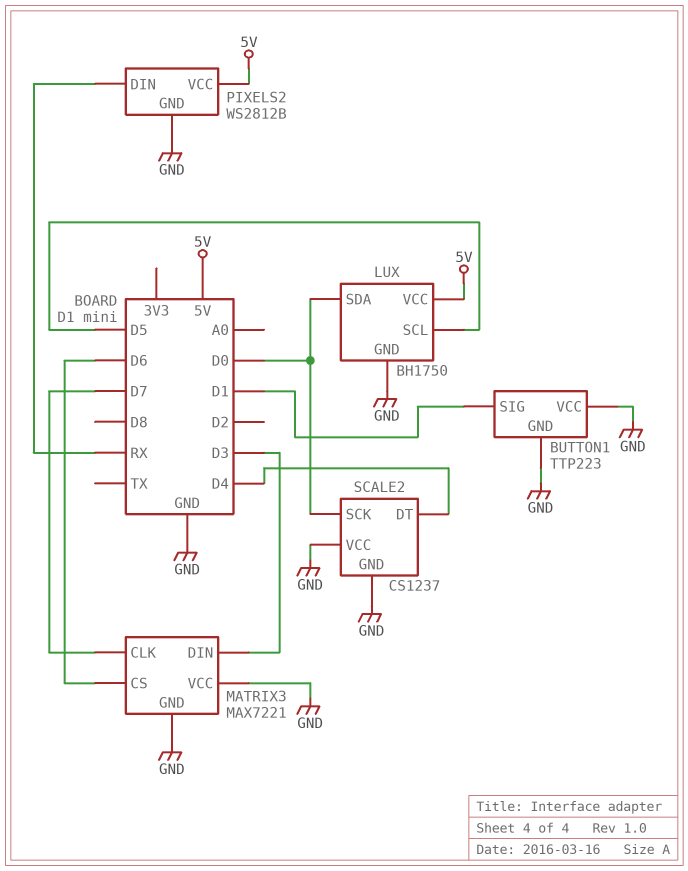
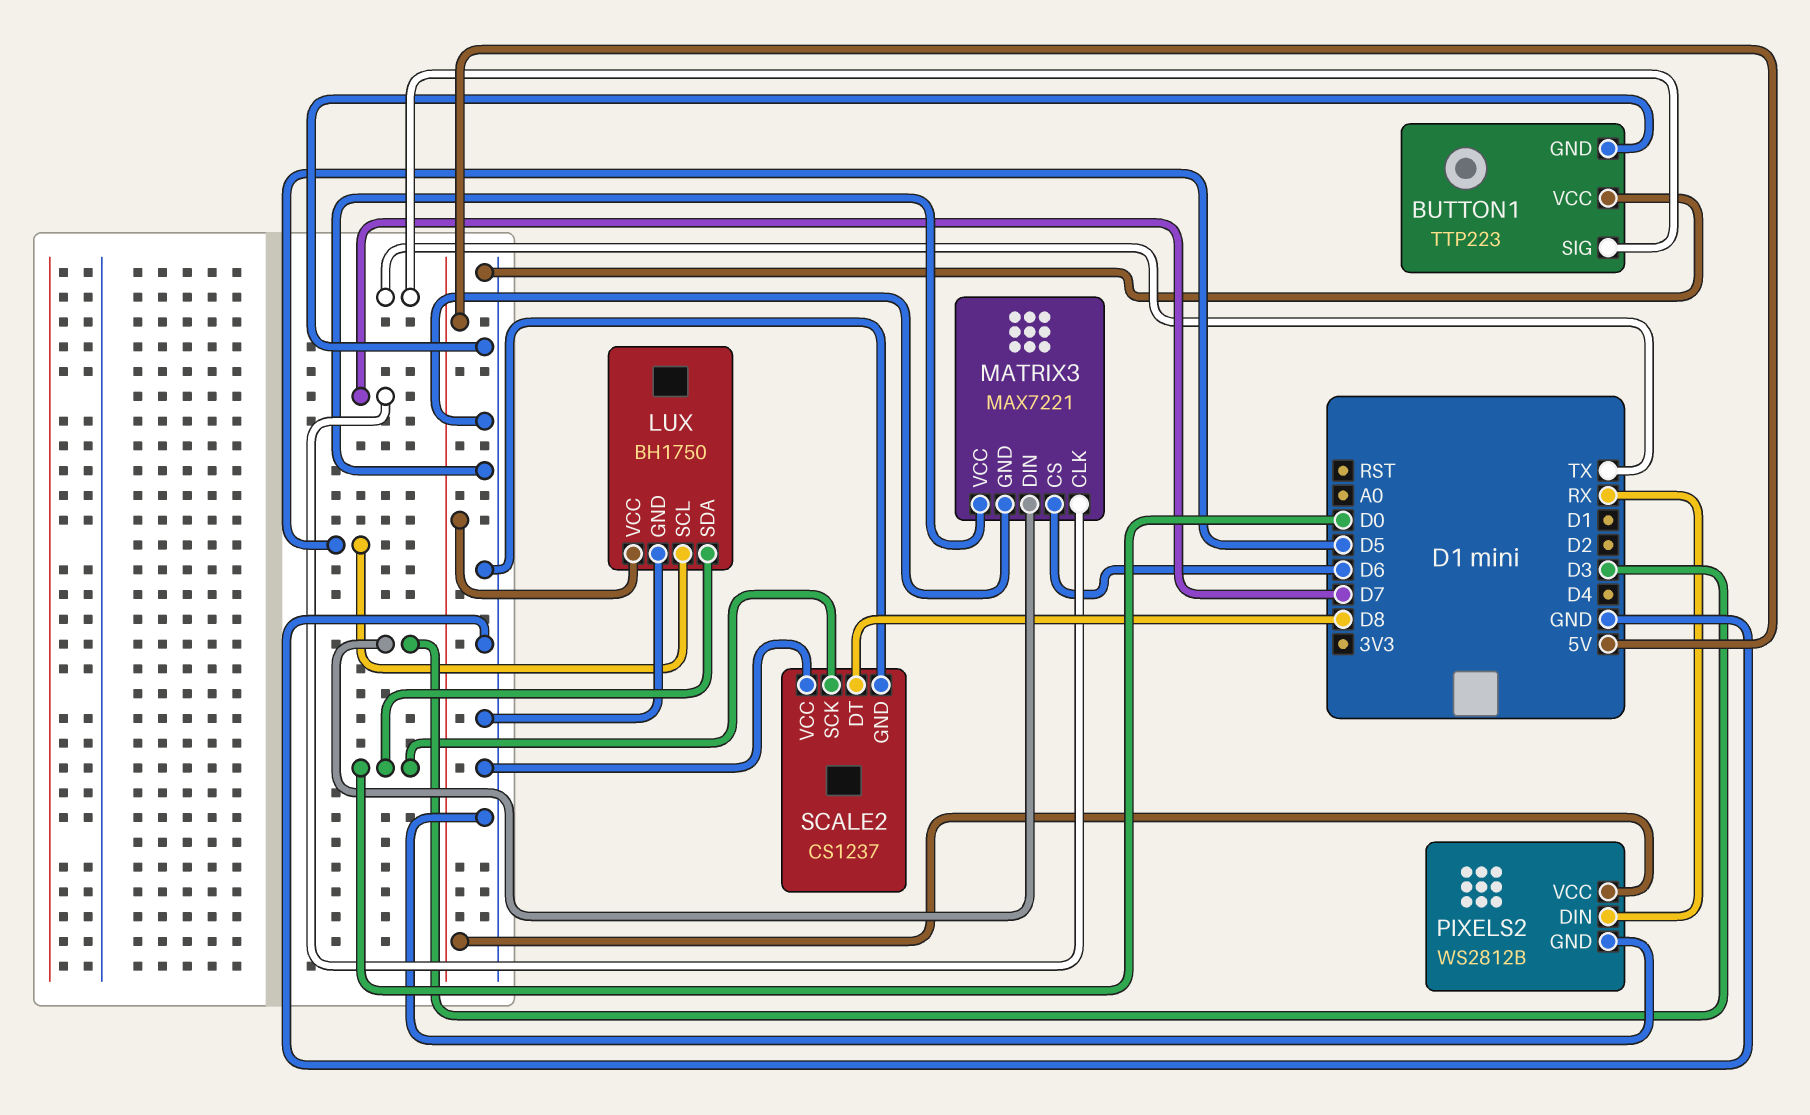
BUTTON1 pin SIG: D1 -> TX
SCALE2 pin DT: D4 -> D8

